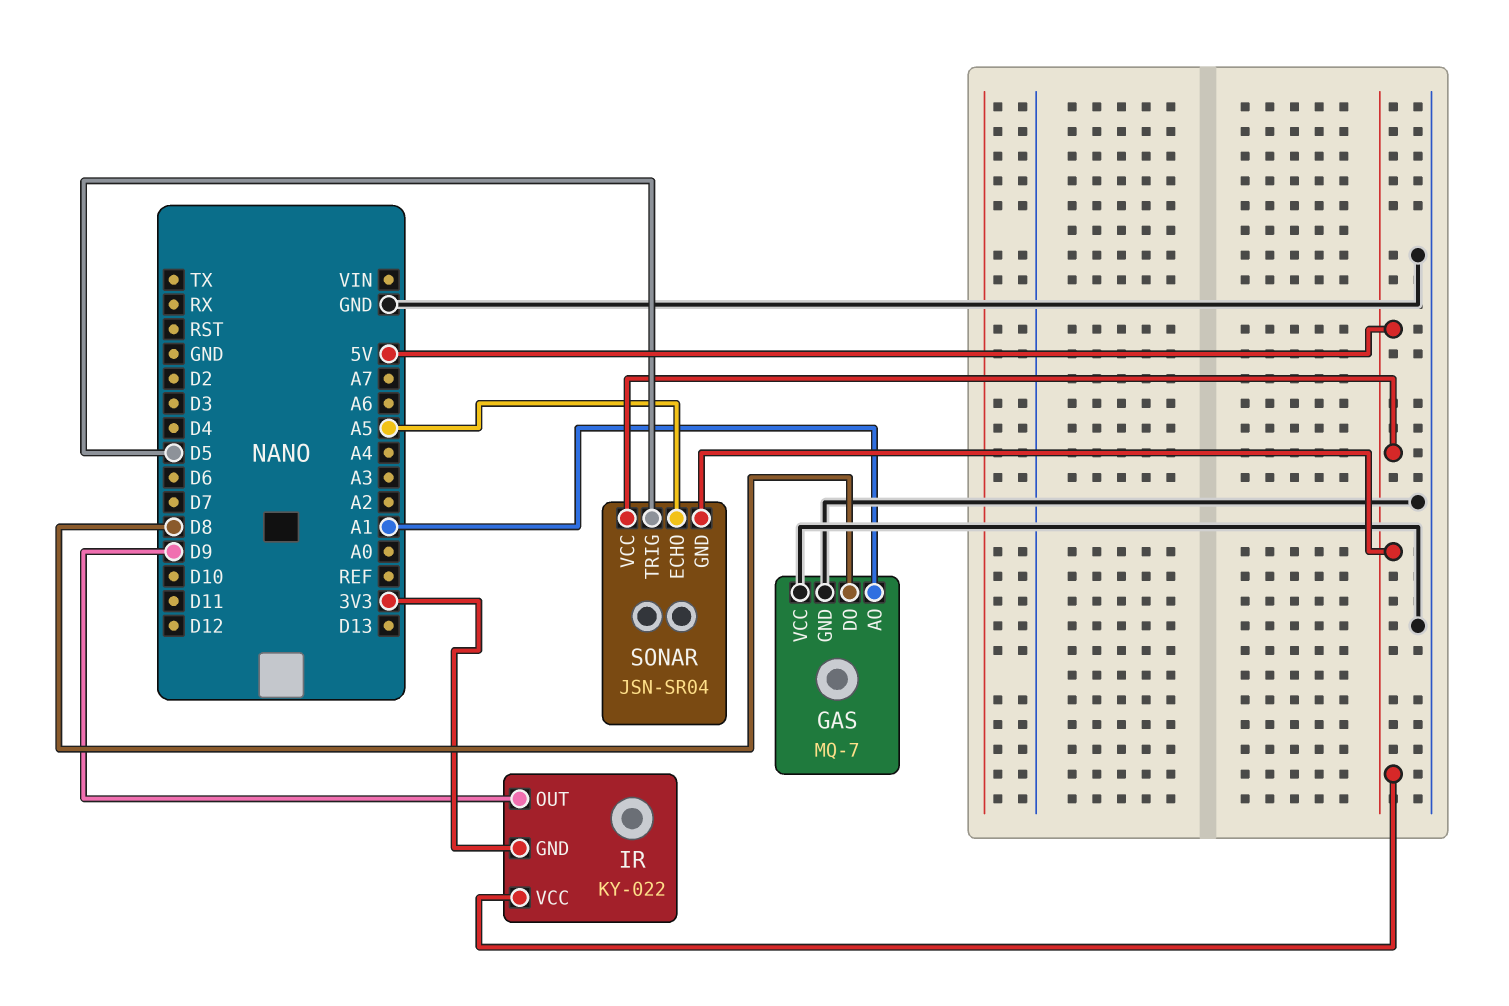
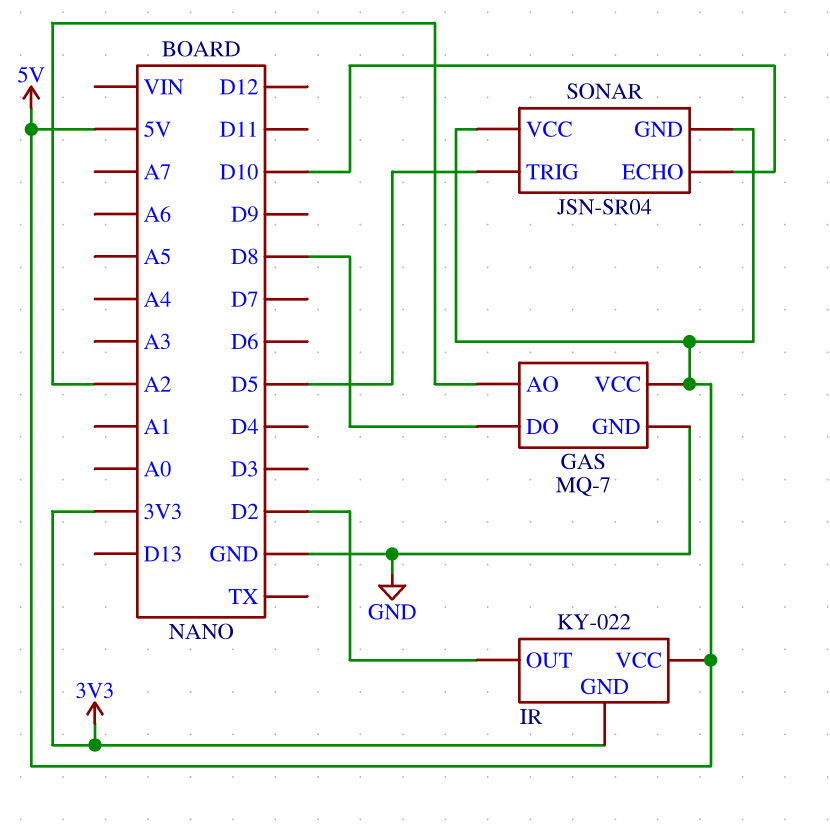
GAS pin AO: A1 -> A2
GAS pin VCC: GND -> 5V
IR pin OUT: D9 -> D2
SONAR pin ECHO: A5 -> D10

